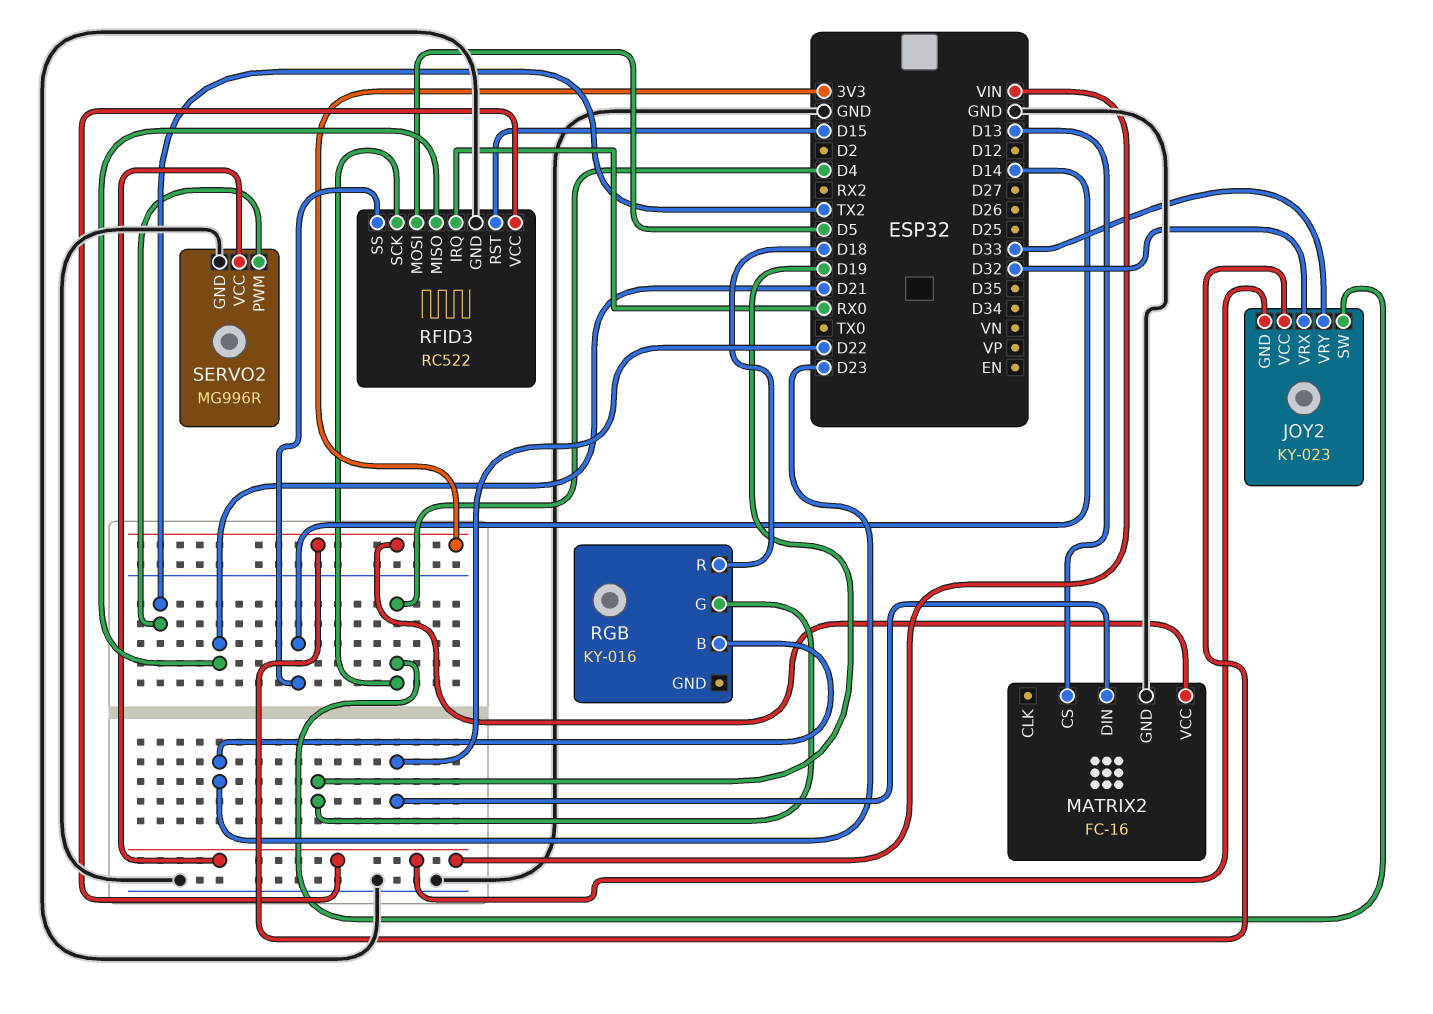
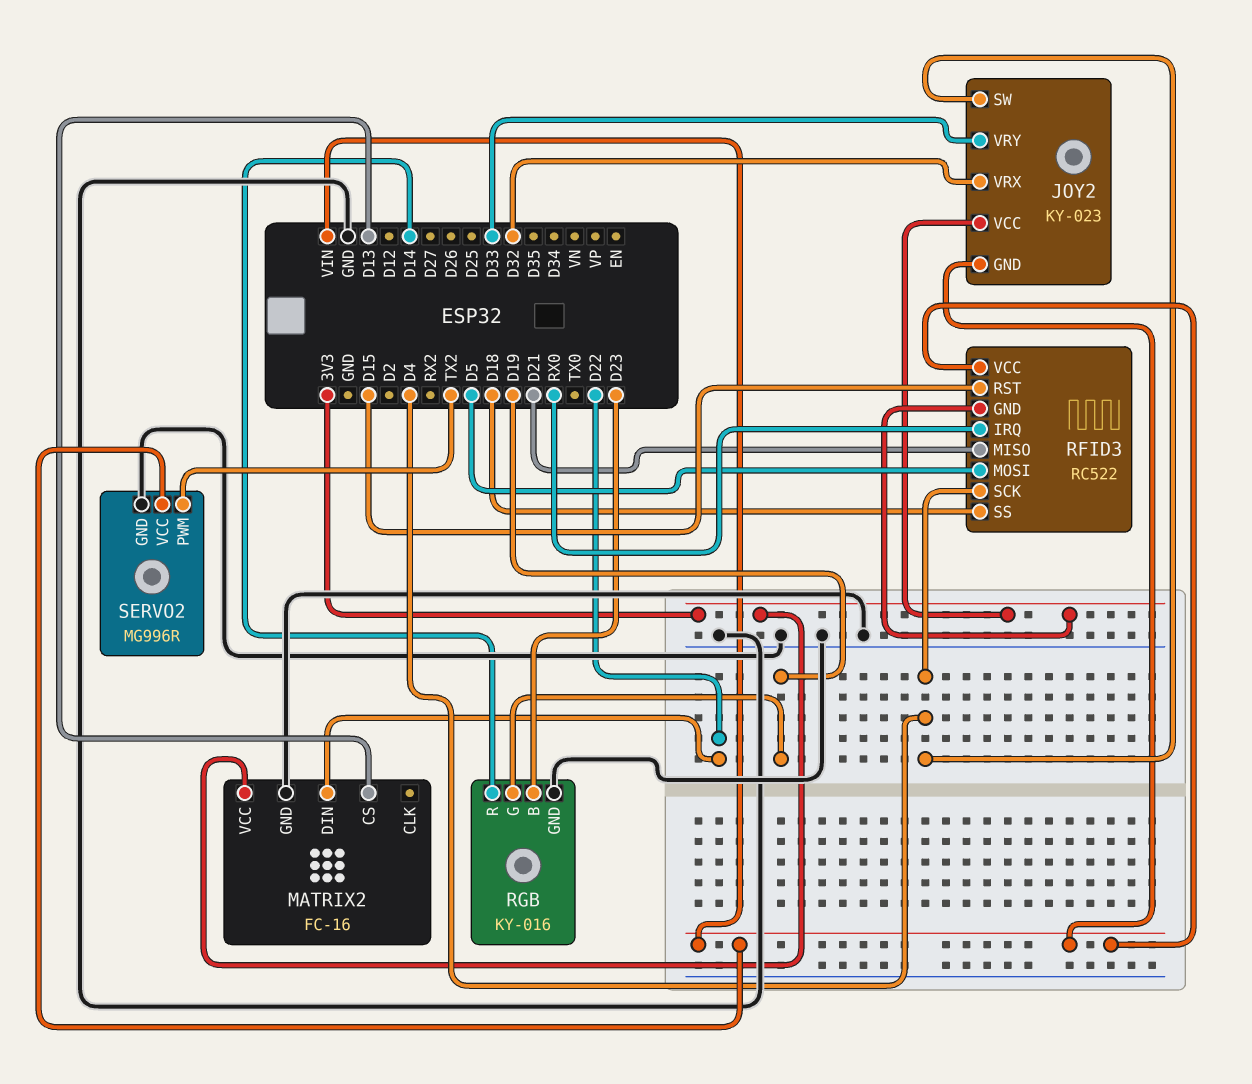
RFID3 pin GND: GND -> 3V3
RFID3 pin SS: D14 -> D18
RGB pin GND: none -> GND
RGB pin R: D18 -> D14

